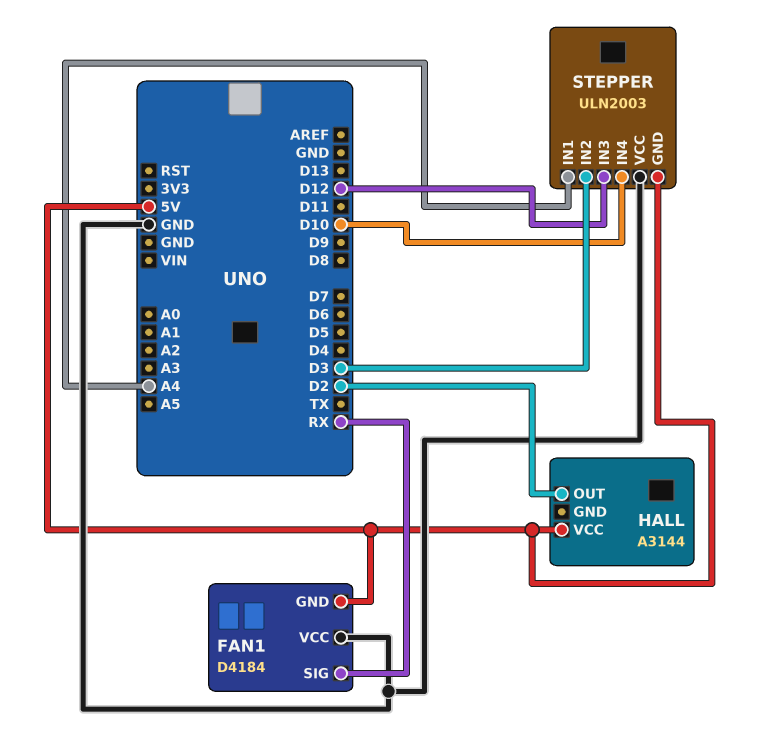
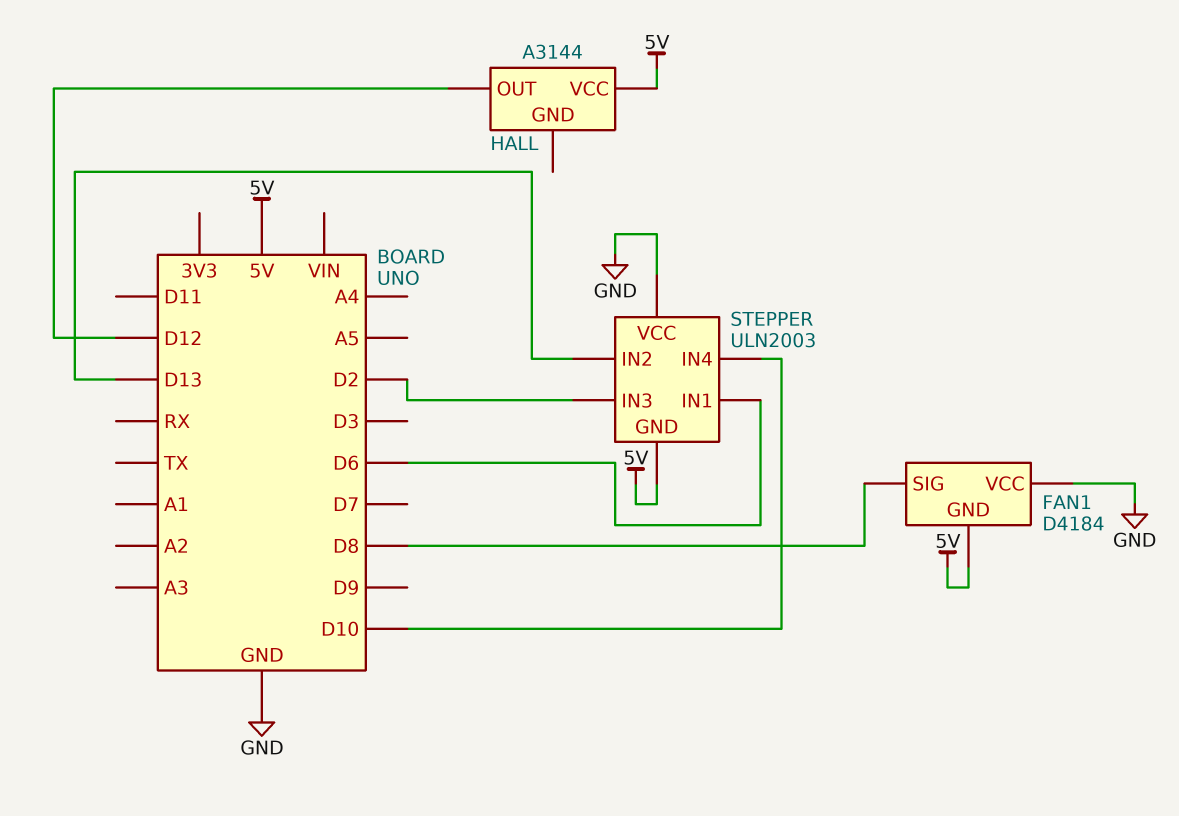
FAN1 pin SIG: RX -> D8
HALL pin OUT: D2 -> D12
STEPPER pin IN1: A4 -> D6
STEPPER pin IN2: D3 -> D13
STEPPER pin IN3: D12 -> D2

